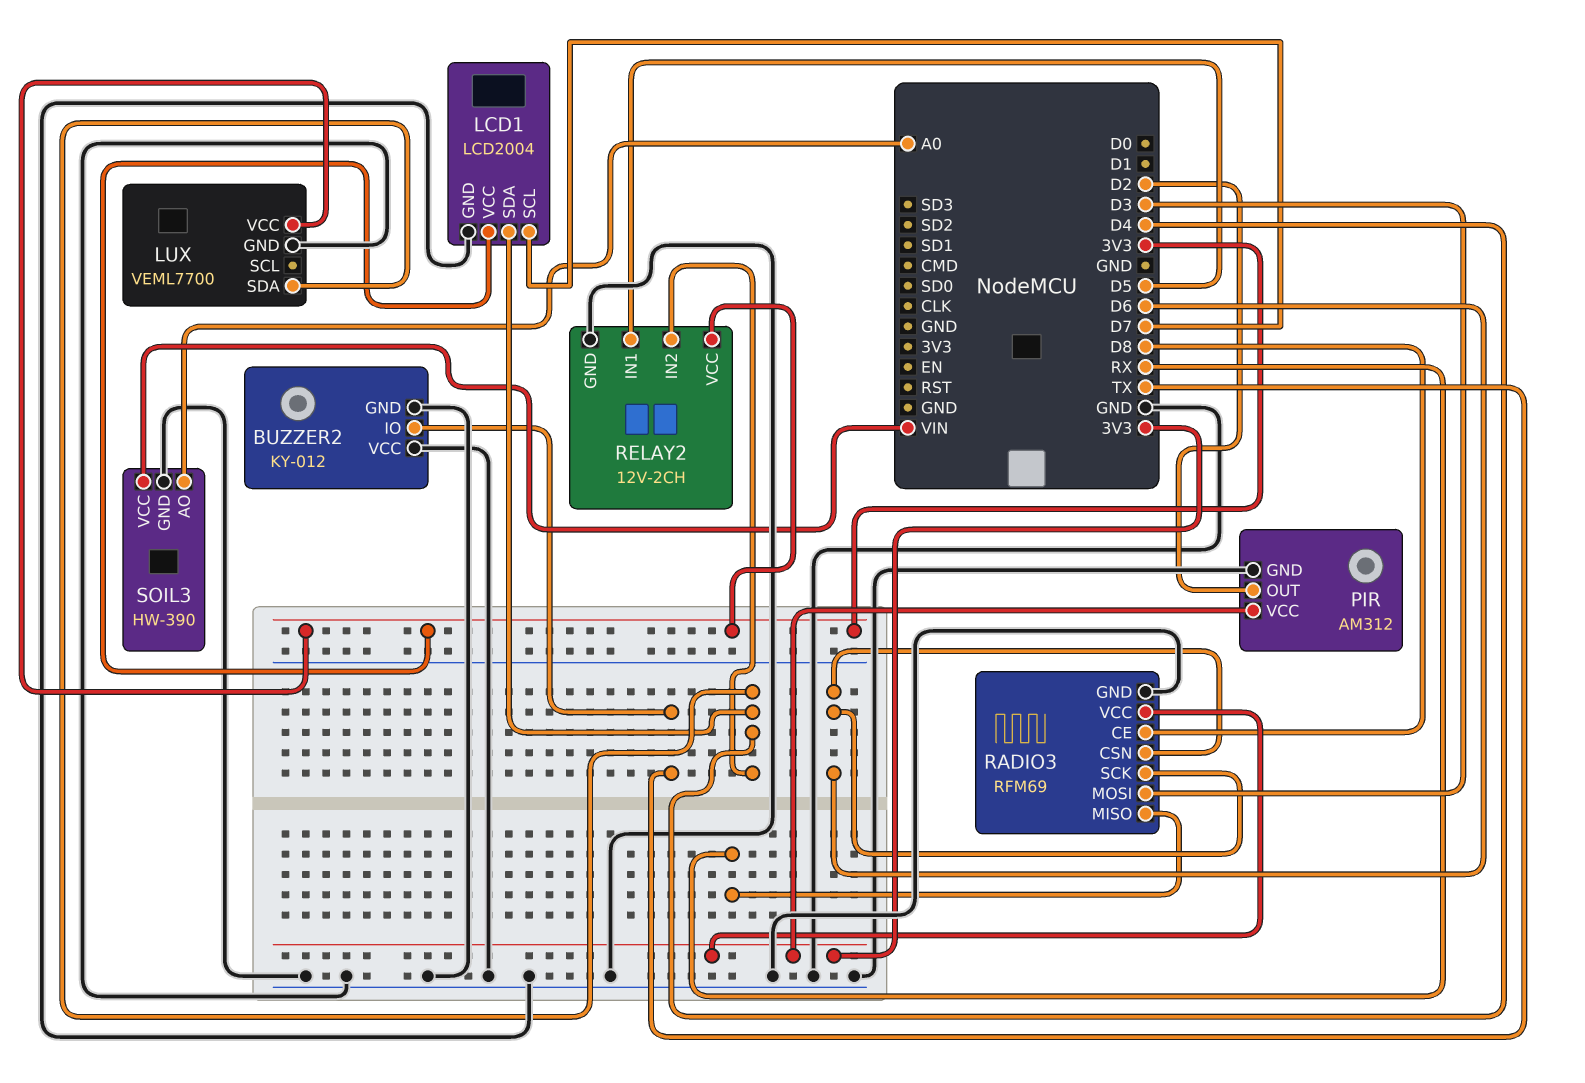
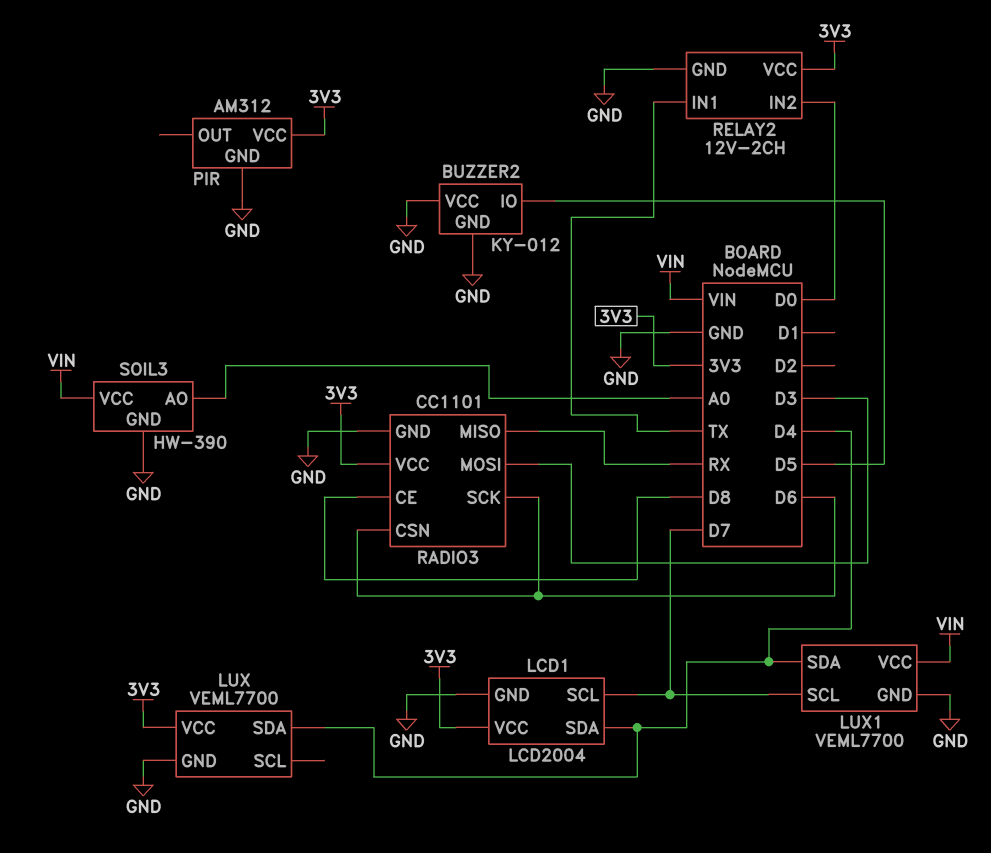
BUZZER2 pin IO: TX -> D5
LUX1: none -> VEML7700
LUX1 pin GND: none -> GND
LUX1 pin SCL: none -> D7
LUX1 pin SDA: none -> D4
LUX1 pin VCC: none -> VIN
PIR pin OUT: D2 -> none
RADIO3: RFM69 -> CC1101
RELAY2 pin IN1: D5 -> TX
RELAY2 pin IN2: D4 -> D0

